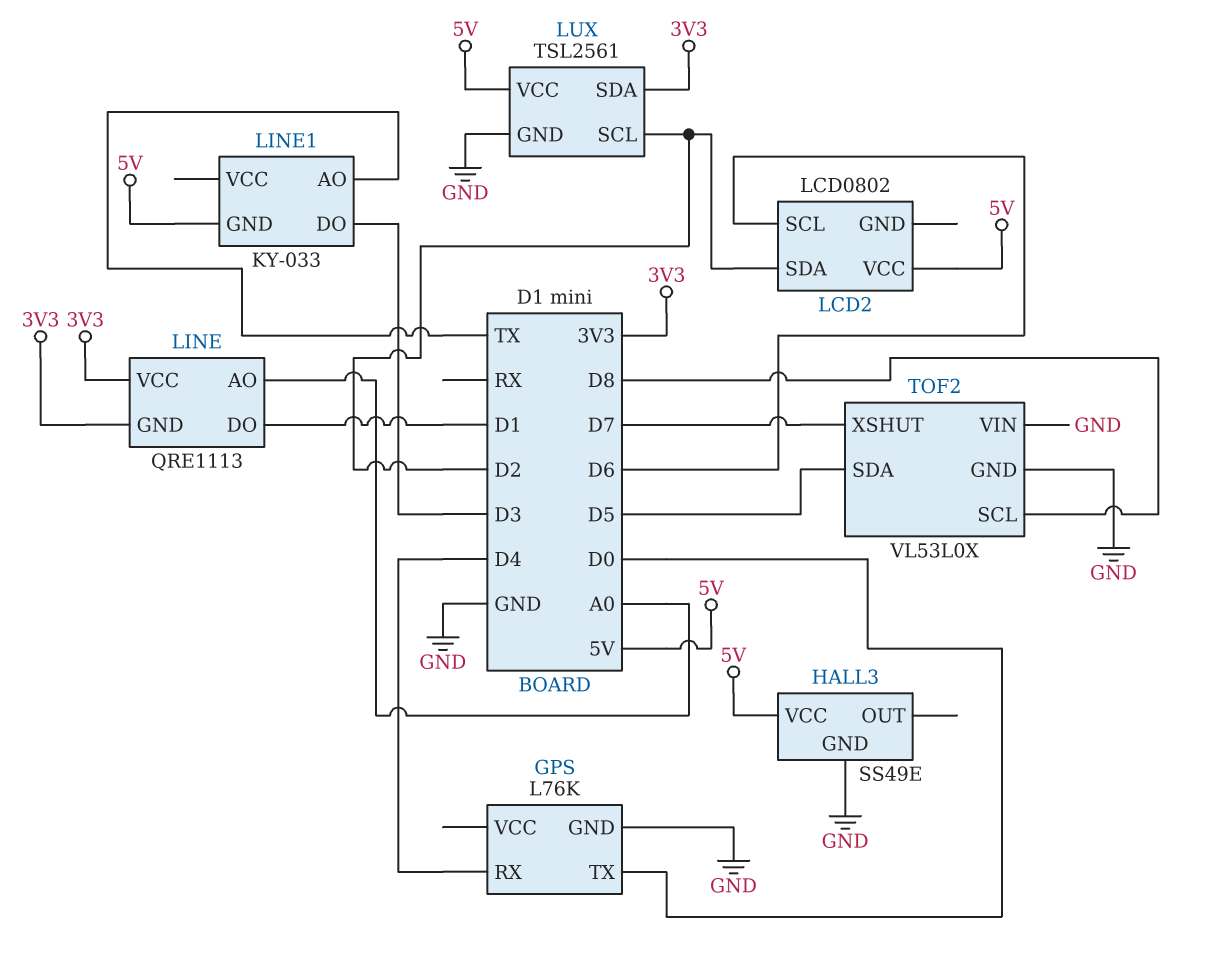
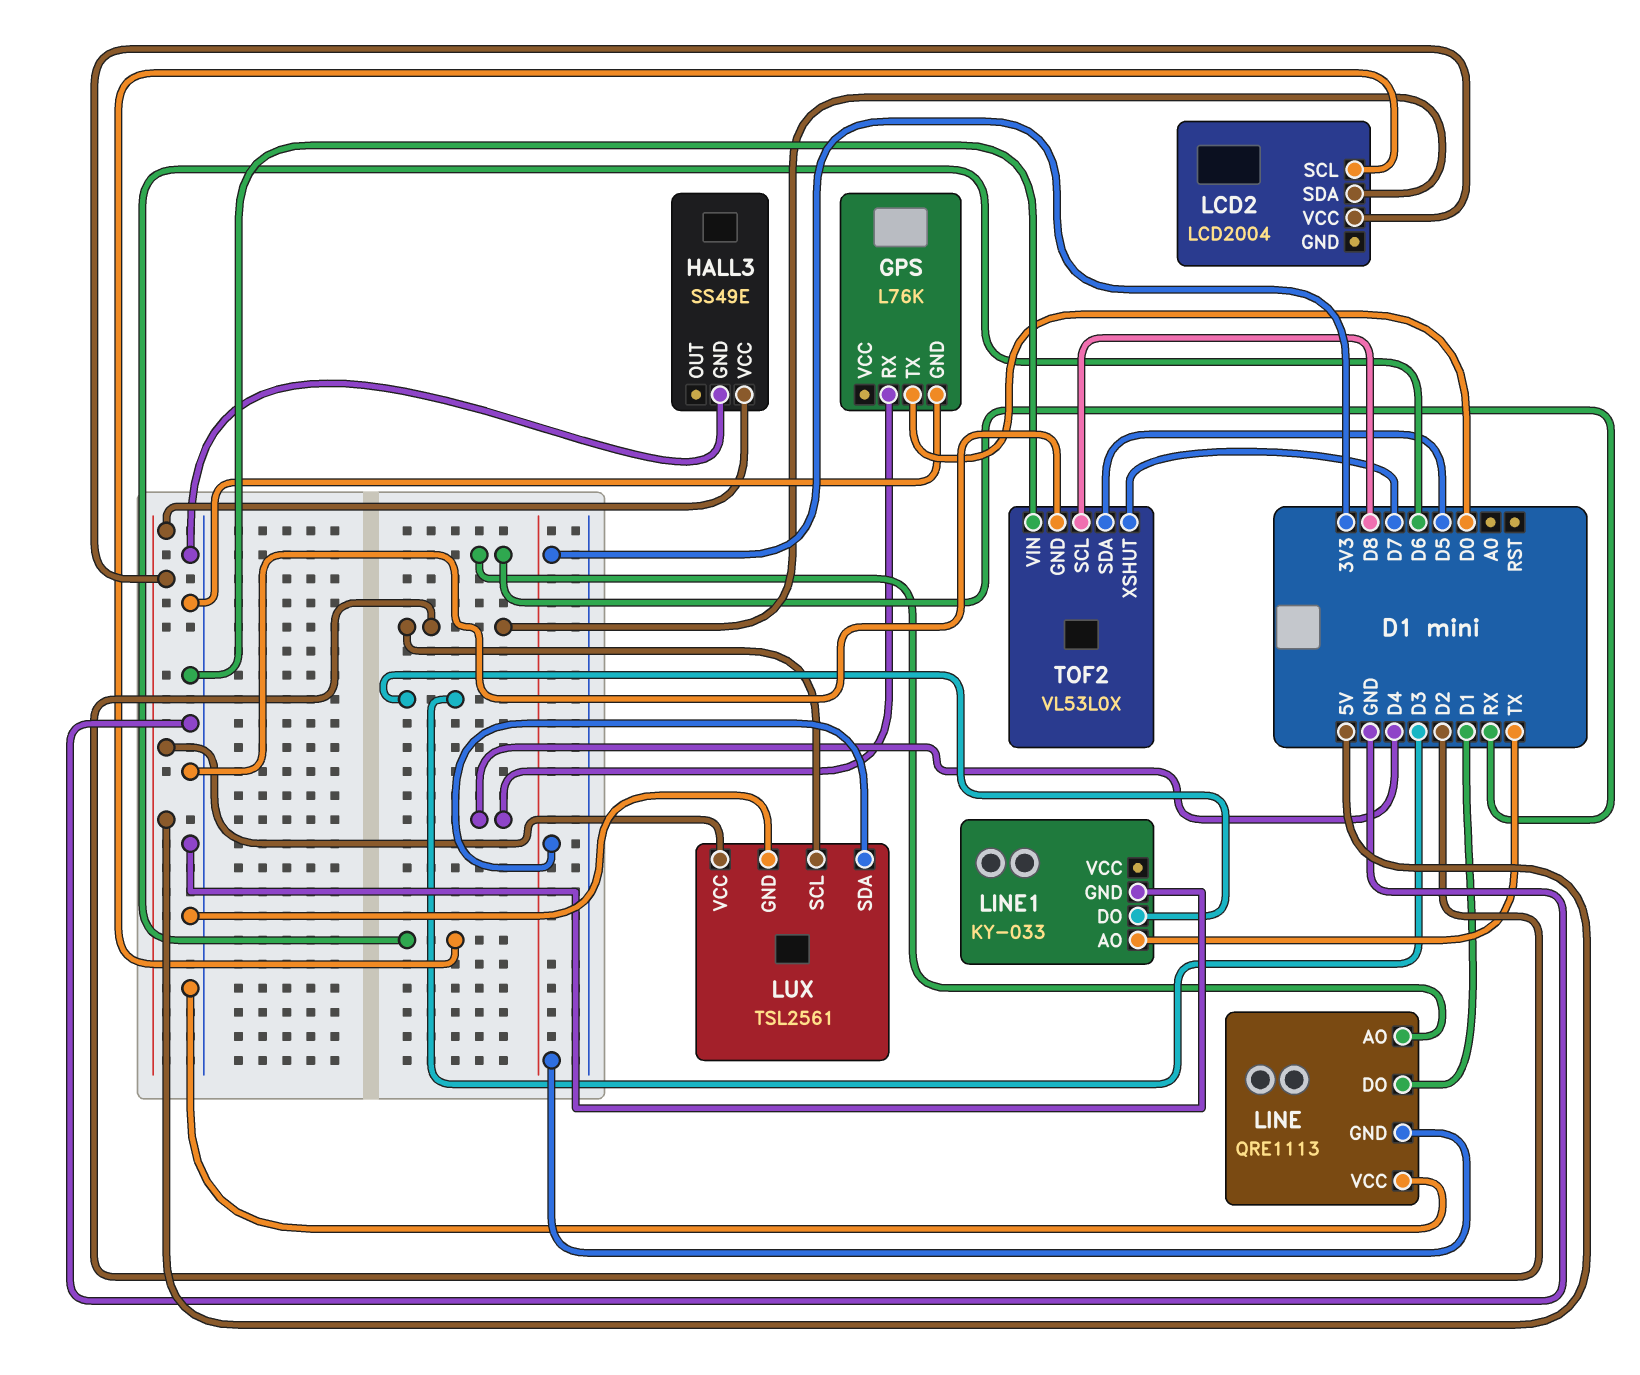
LCD2: LCD0802 -> LCD2004
LINE pin AO: A0 -> RX
LINE pin VCC: 3V3 -> GND
LINE1 pin GND: 5V -> GND

